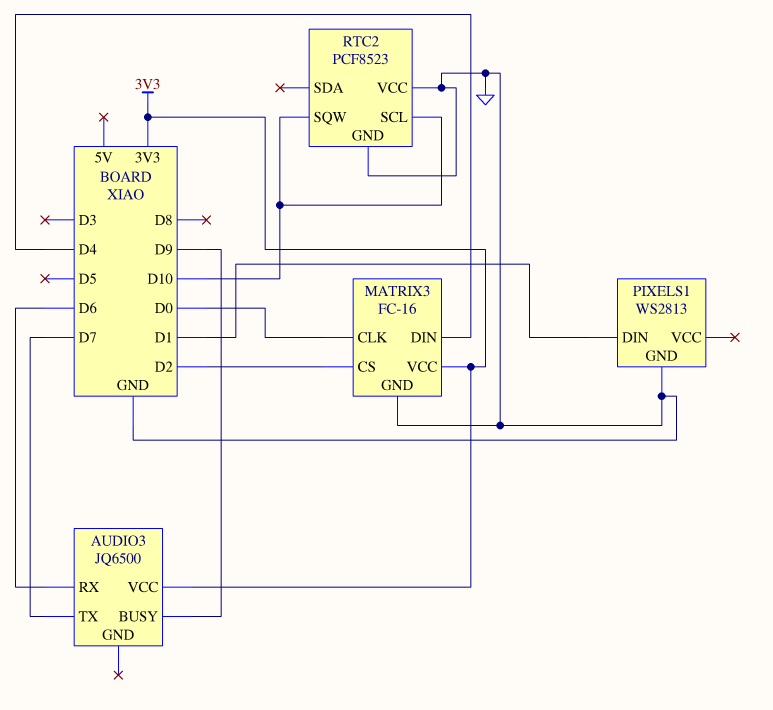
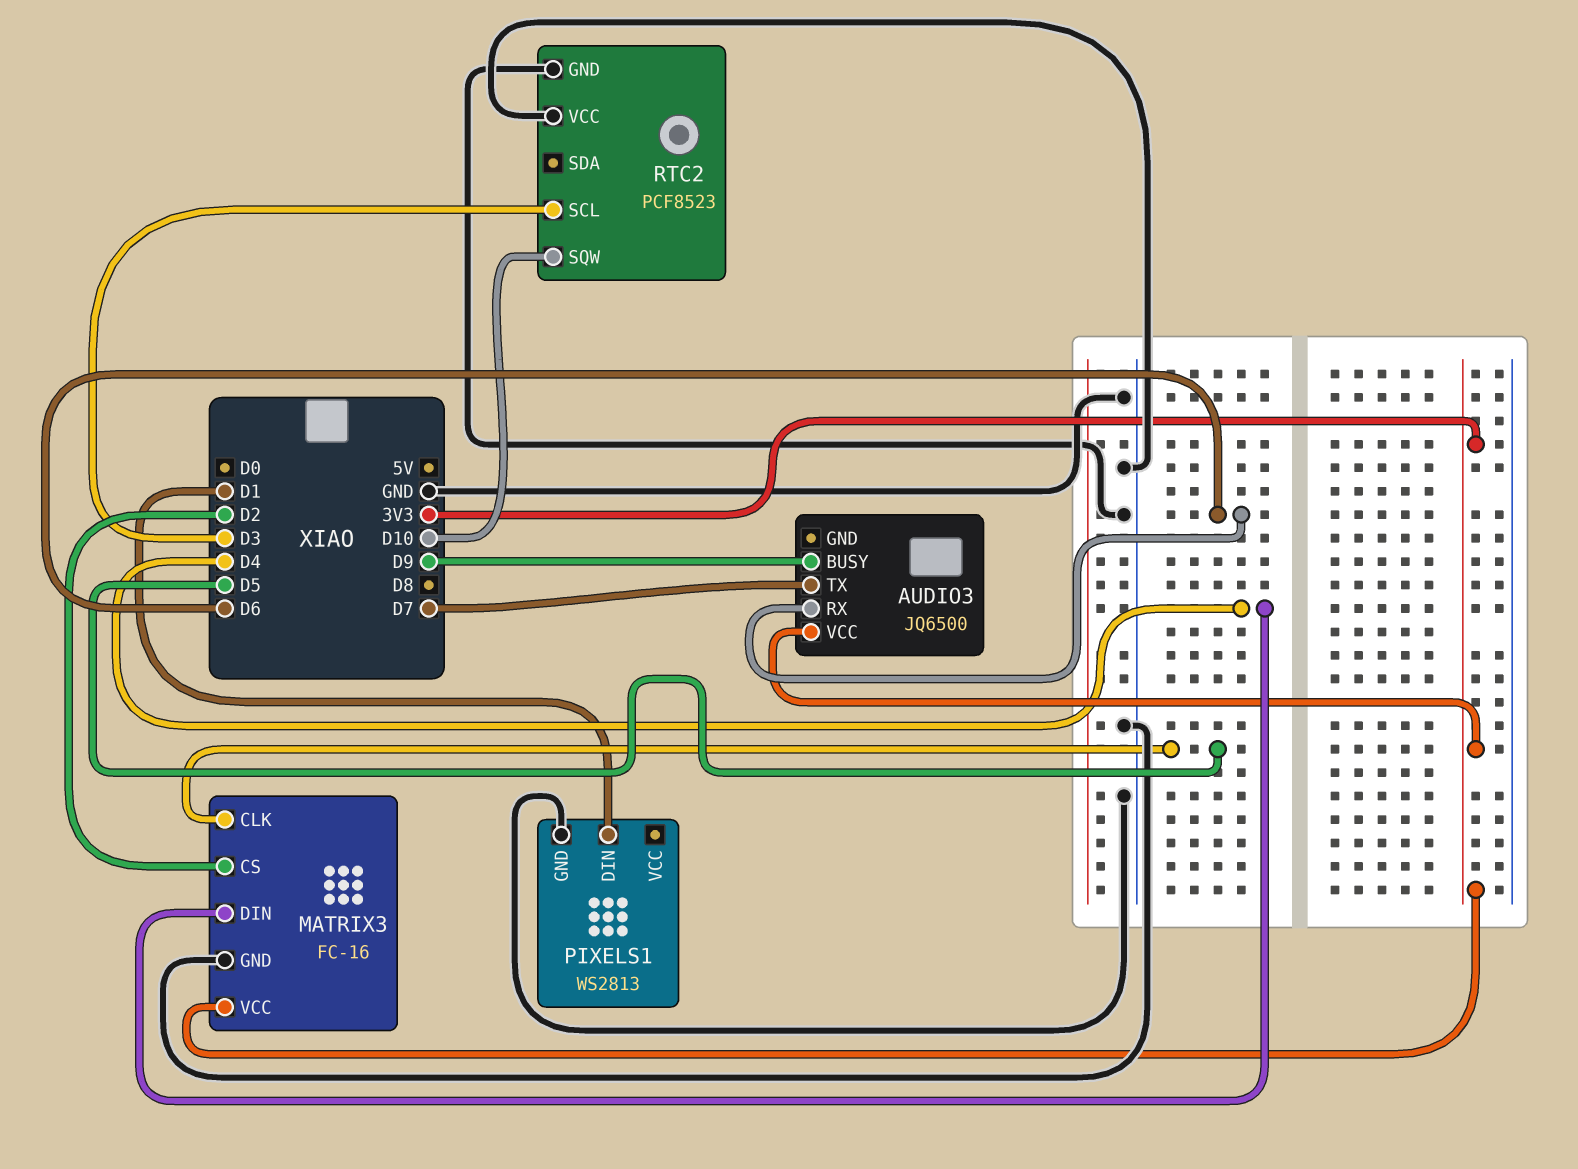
MATRIX3 pin CLK: D0 -> D5
RTC2 pin SCL: D10 -> D3

